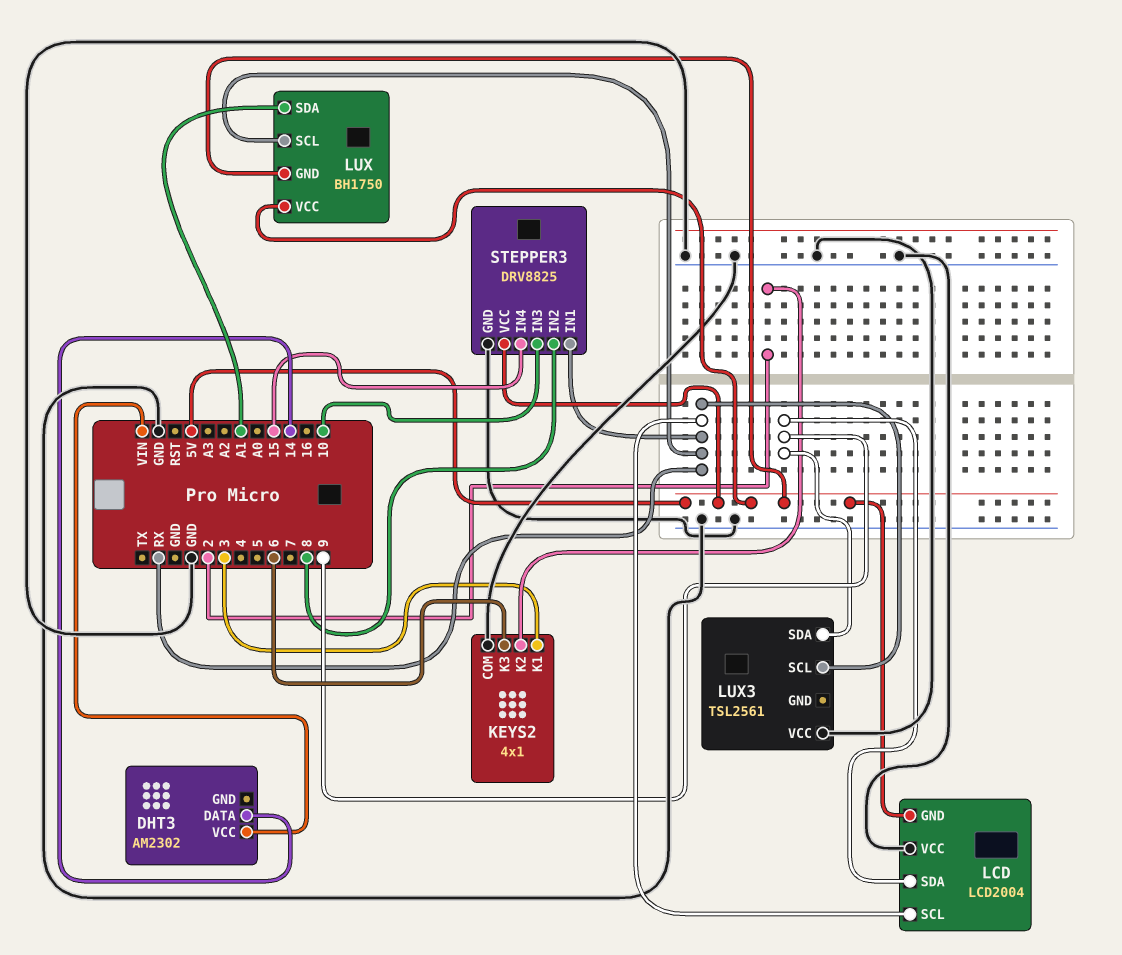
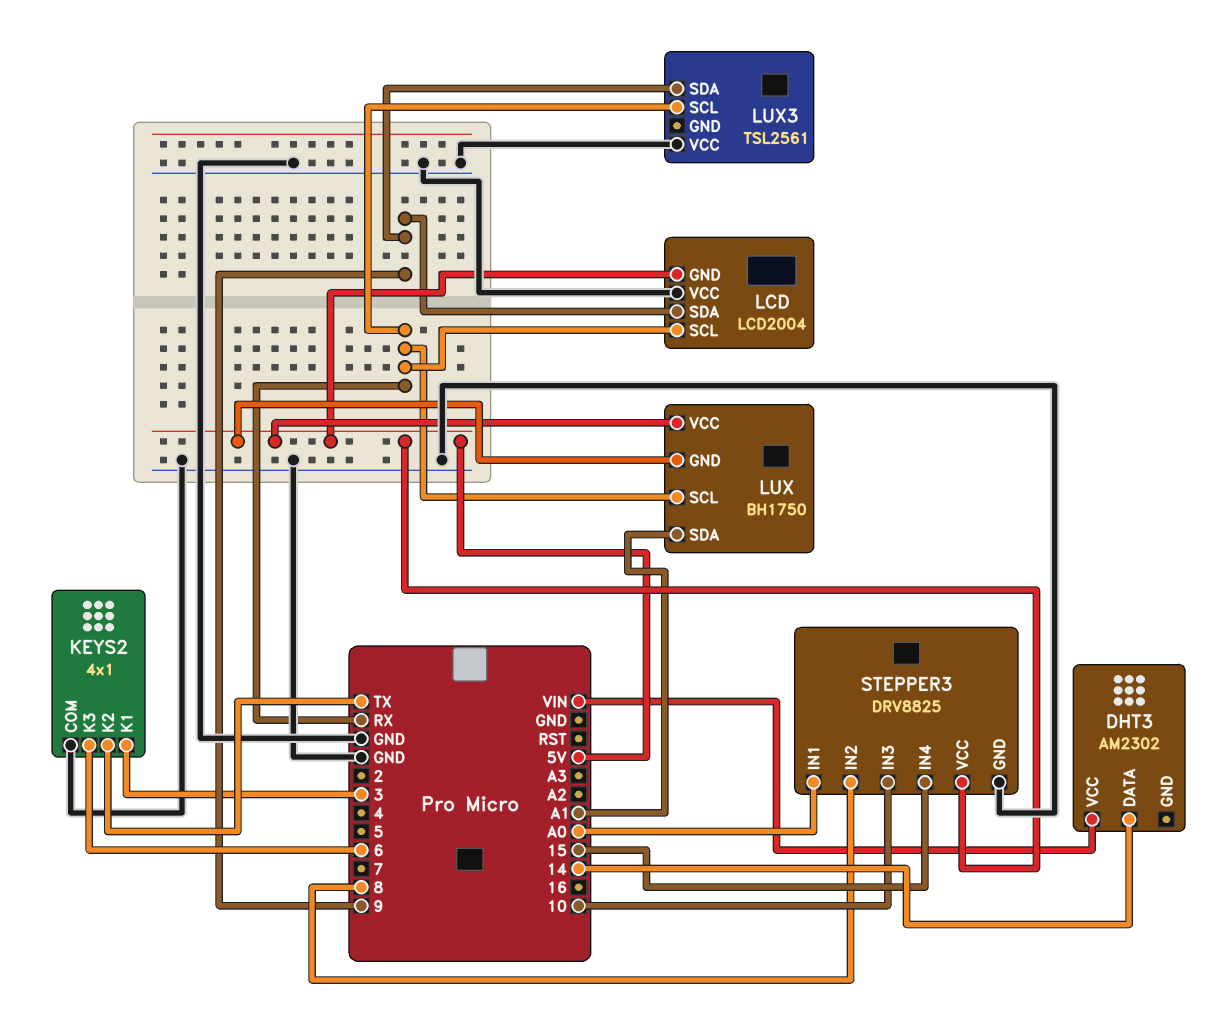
KEYS2 pin K2: 2 -> TX
STEPPER3 pin IN1: RX -> A0

